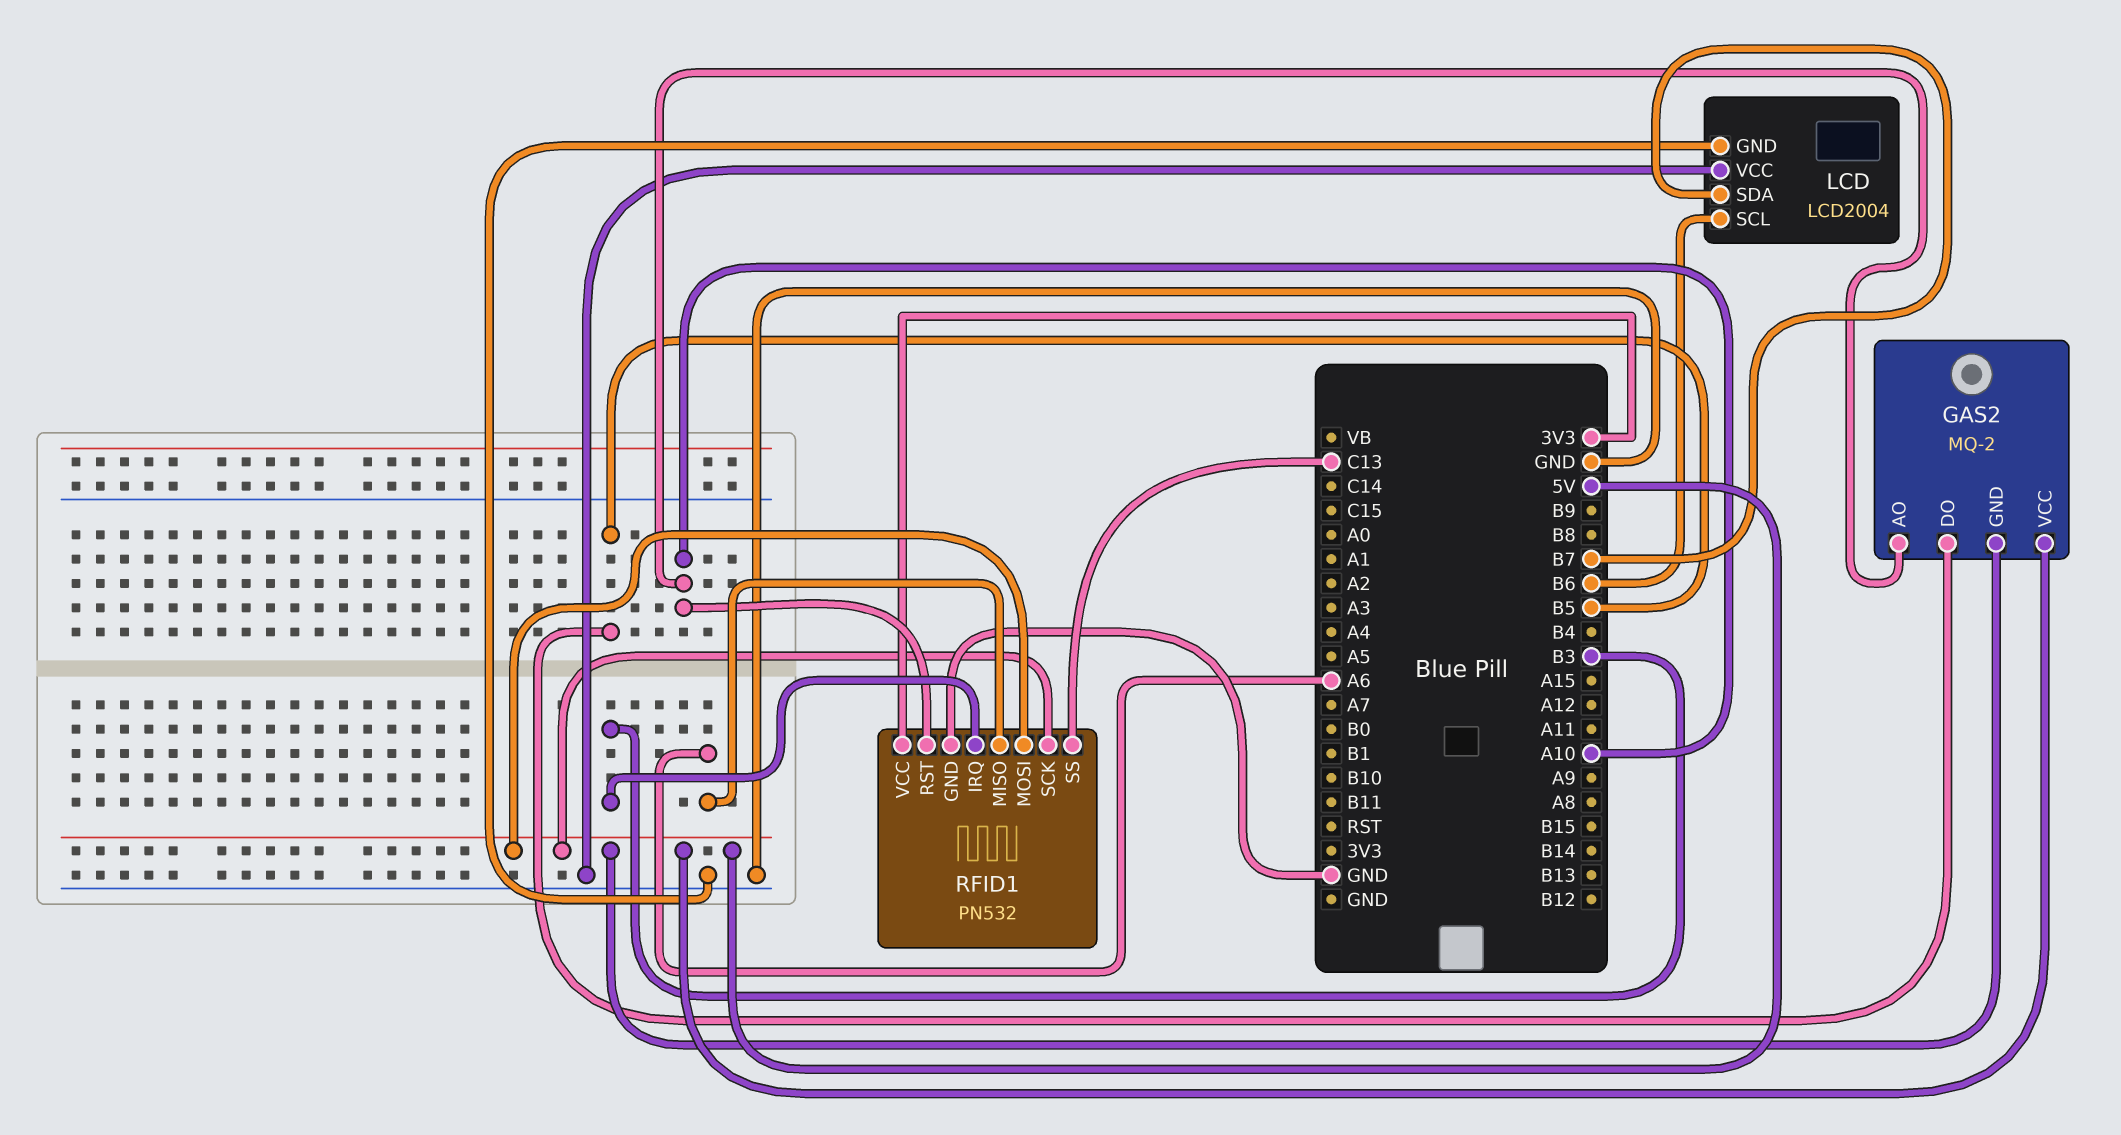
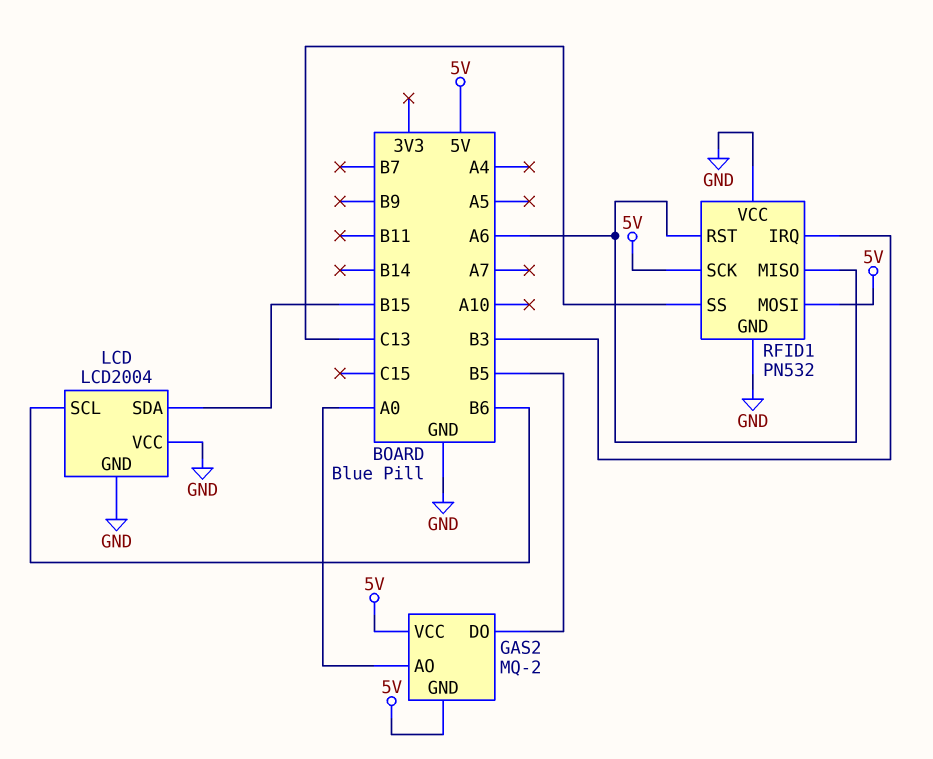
GAS2 pin AO: A10 -> A0
LCD pin SDA: B7 -> B15
RFID1 pin RST: A10 -> A6
RFID1 pin VCC: 3V3 -> GND

